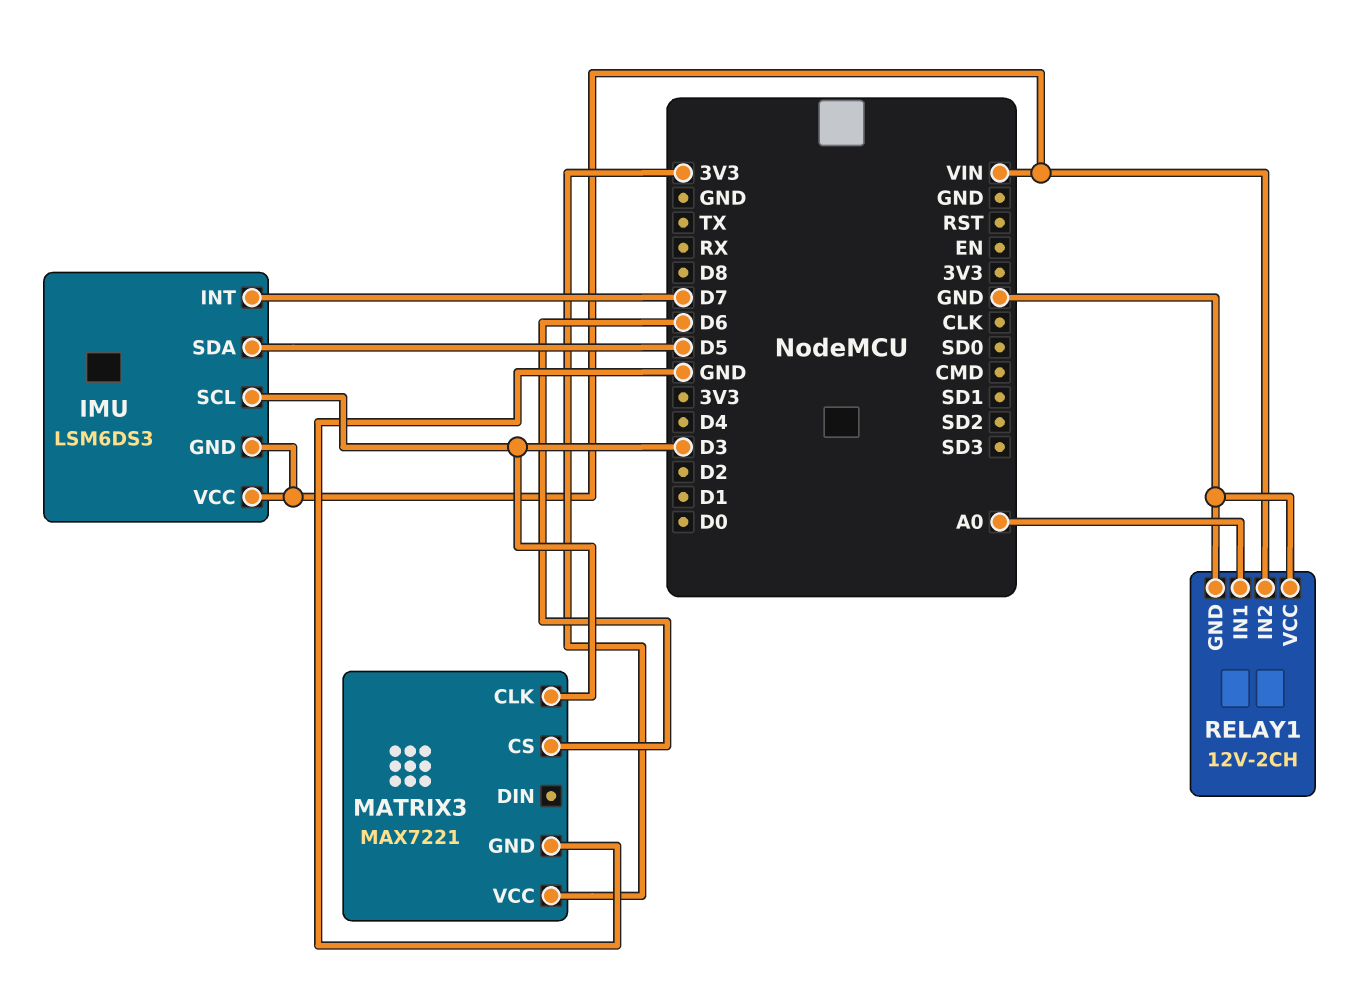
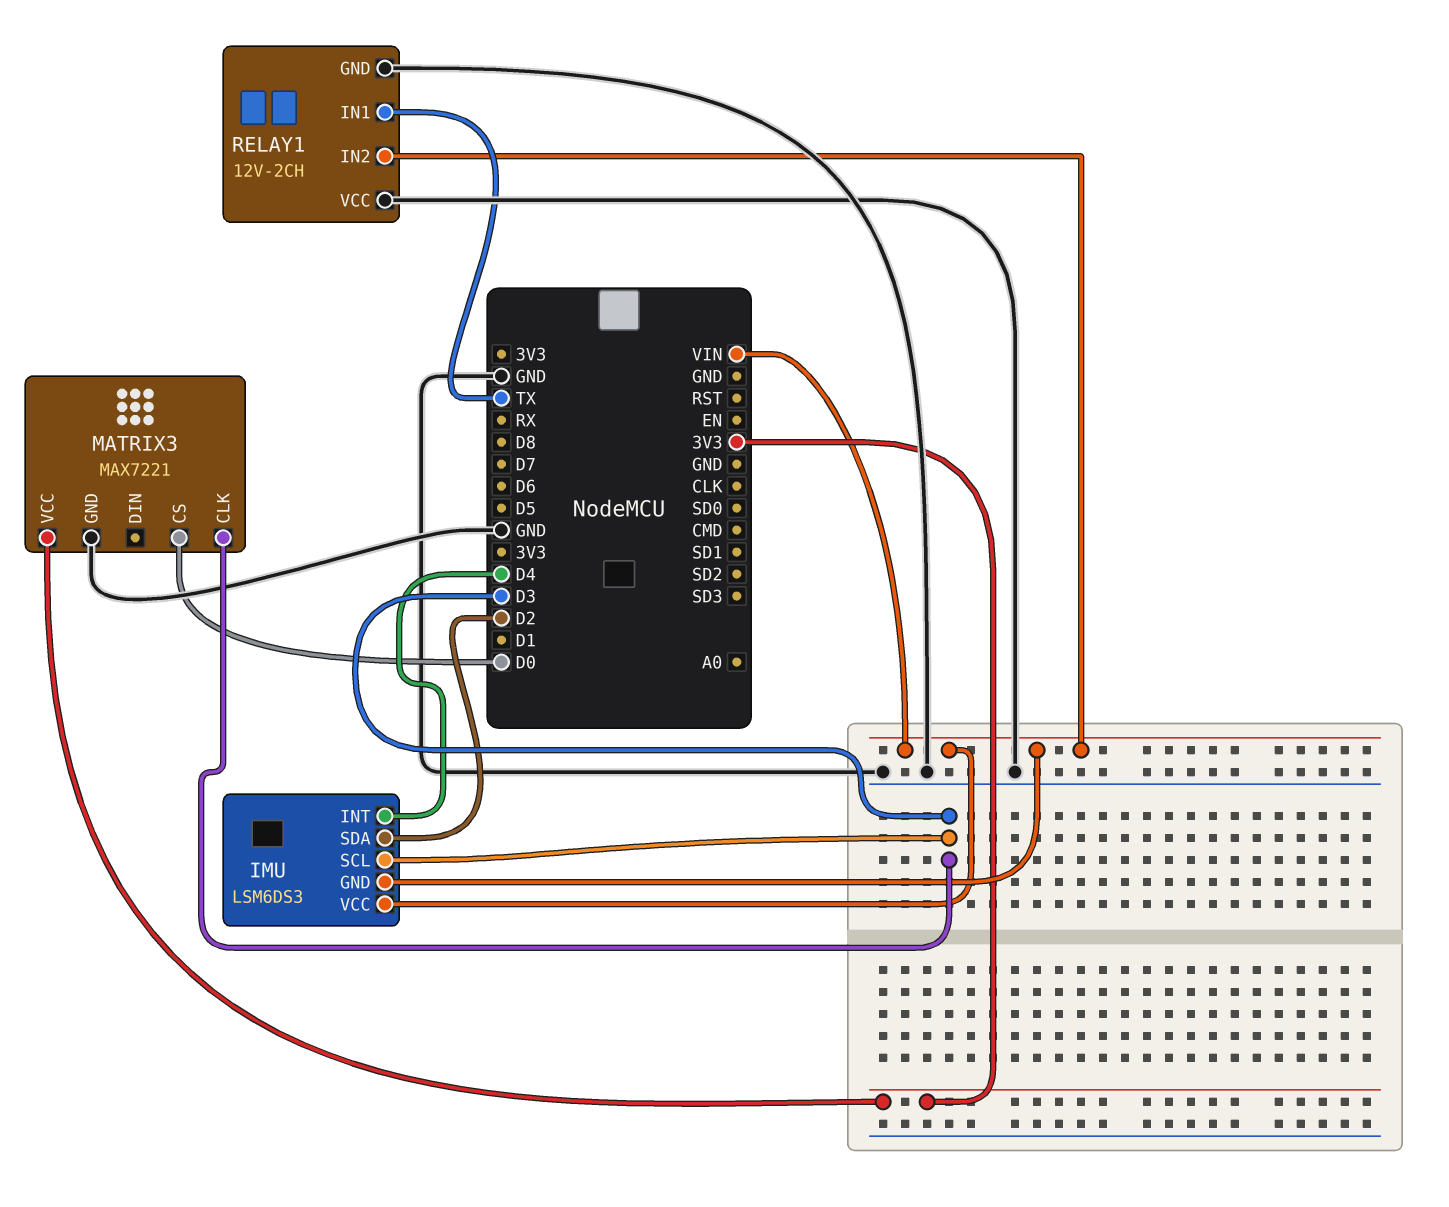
IMU pin INT: D7 -> D4
IMU pin SDA: D5 -> D2
MATRIX3 pin CS: D6 -> D0
RELAY1 pin IN1: A0 -> TX

